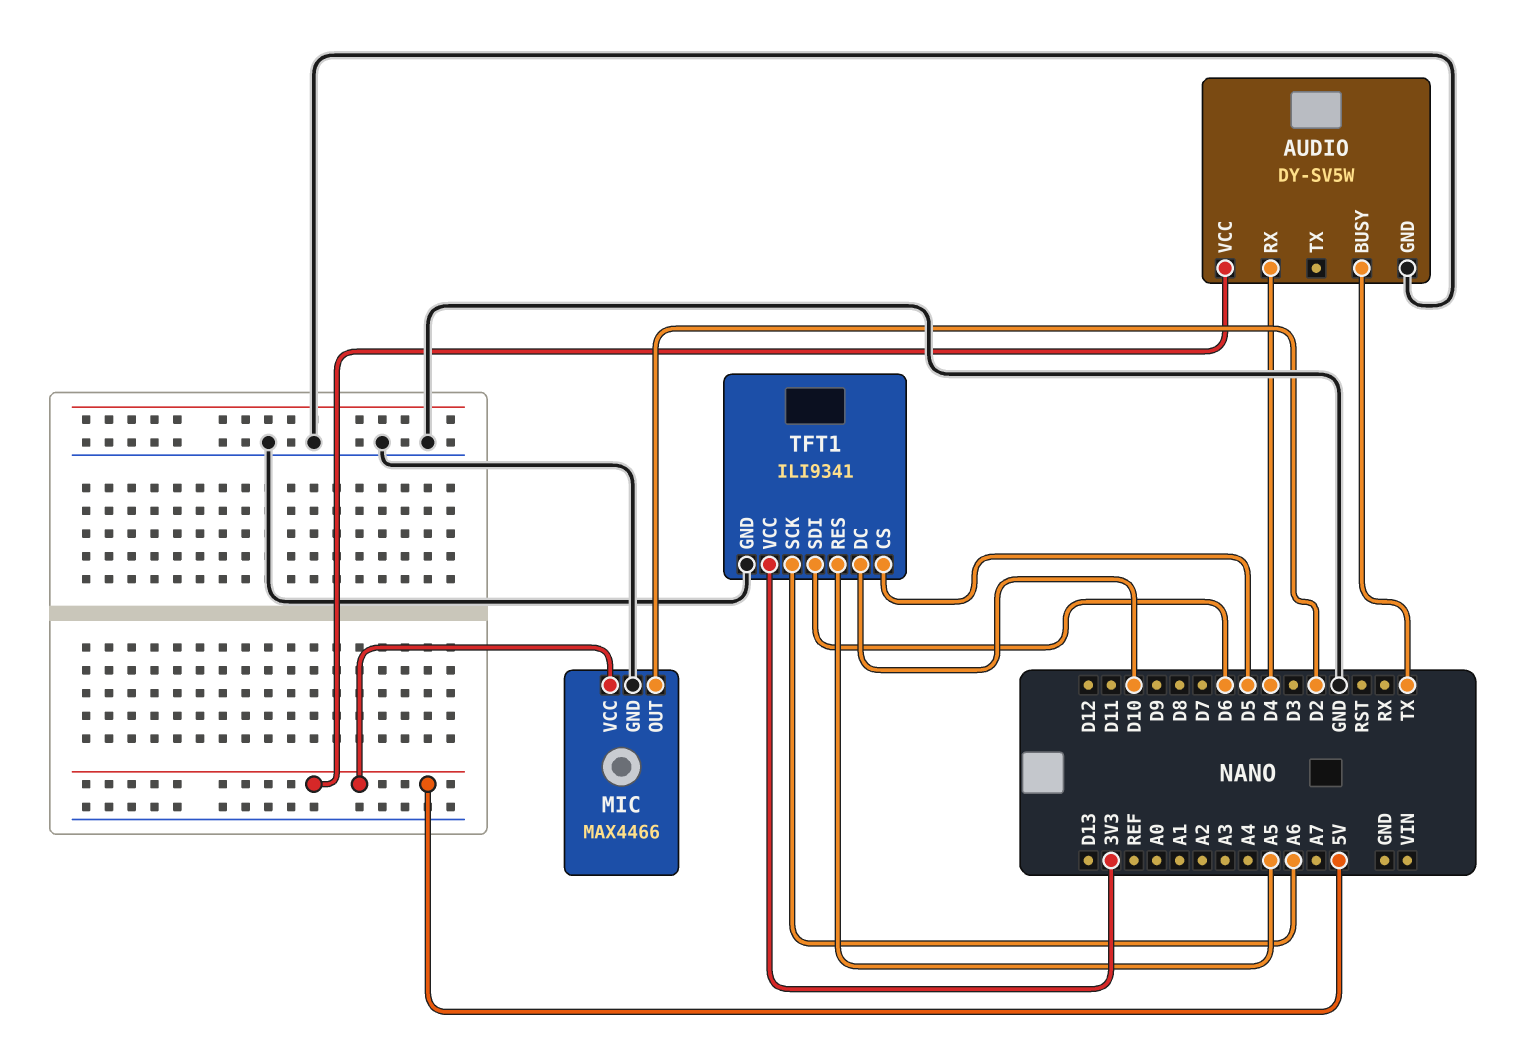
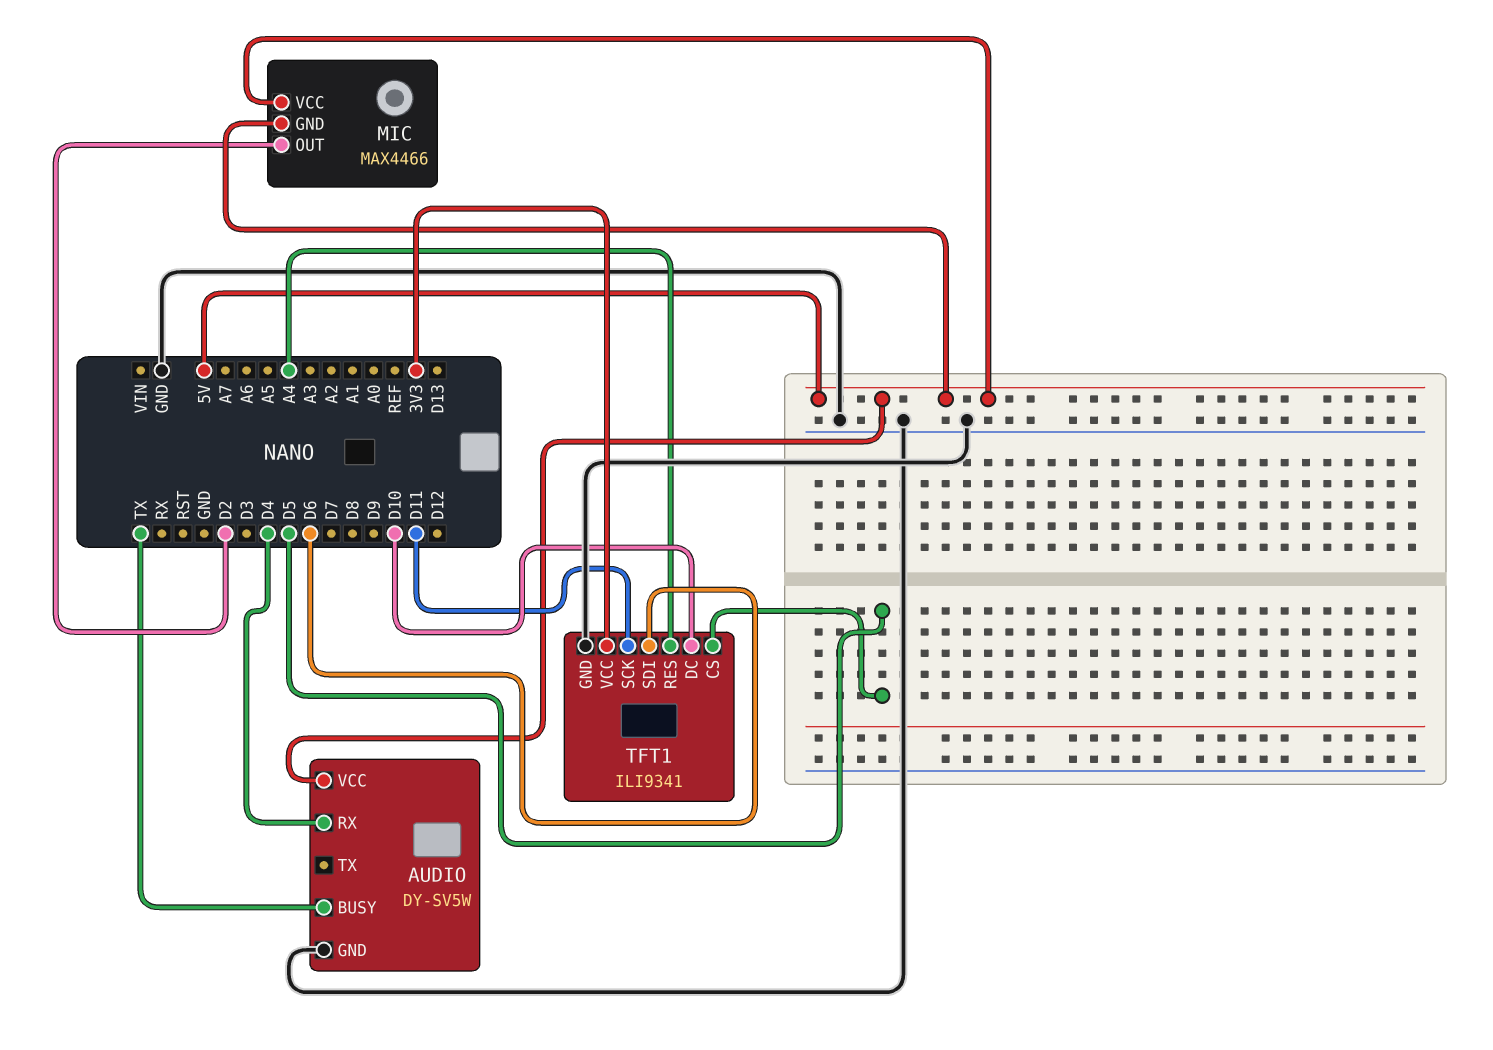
MIC pin GND: GND -> 5V
TFT1 pin RES: A5 -> A4
TFT1 pin SCK: A6 -> D11

